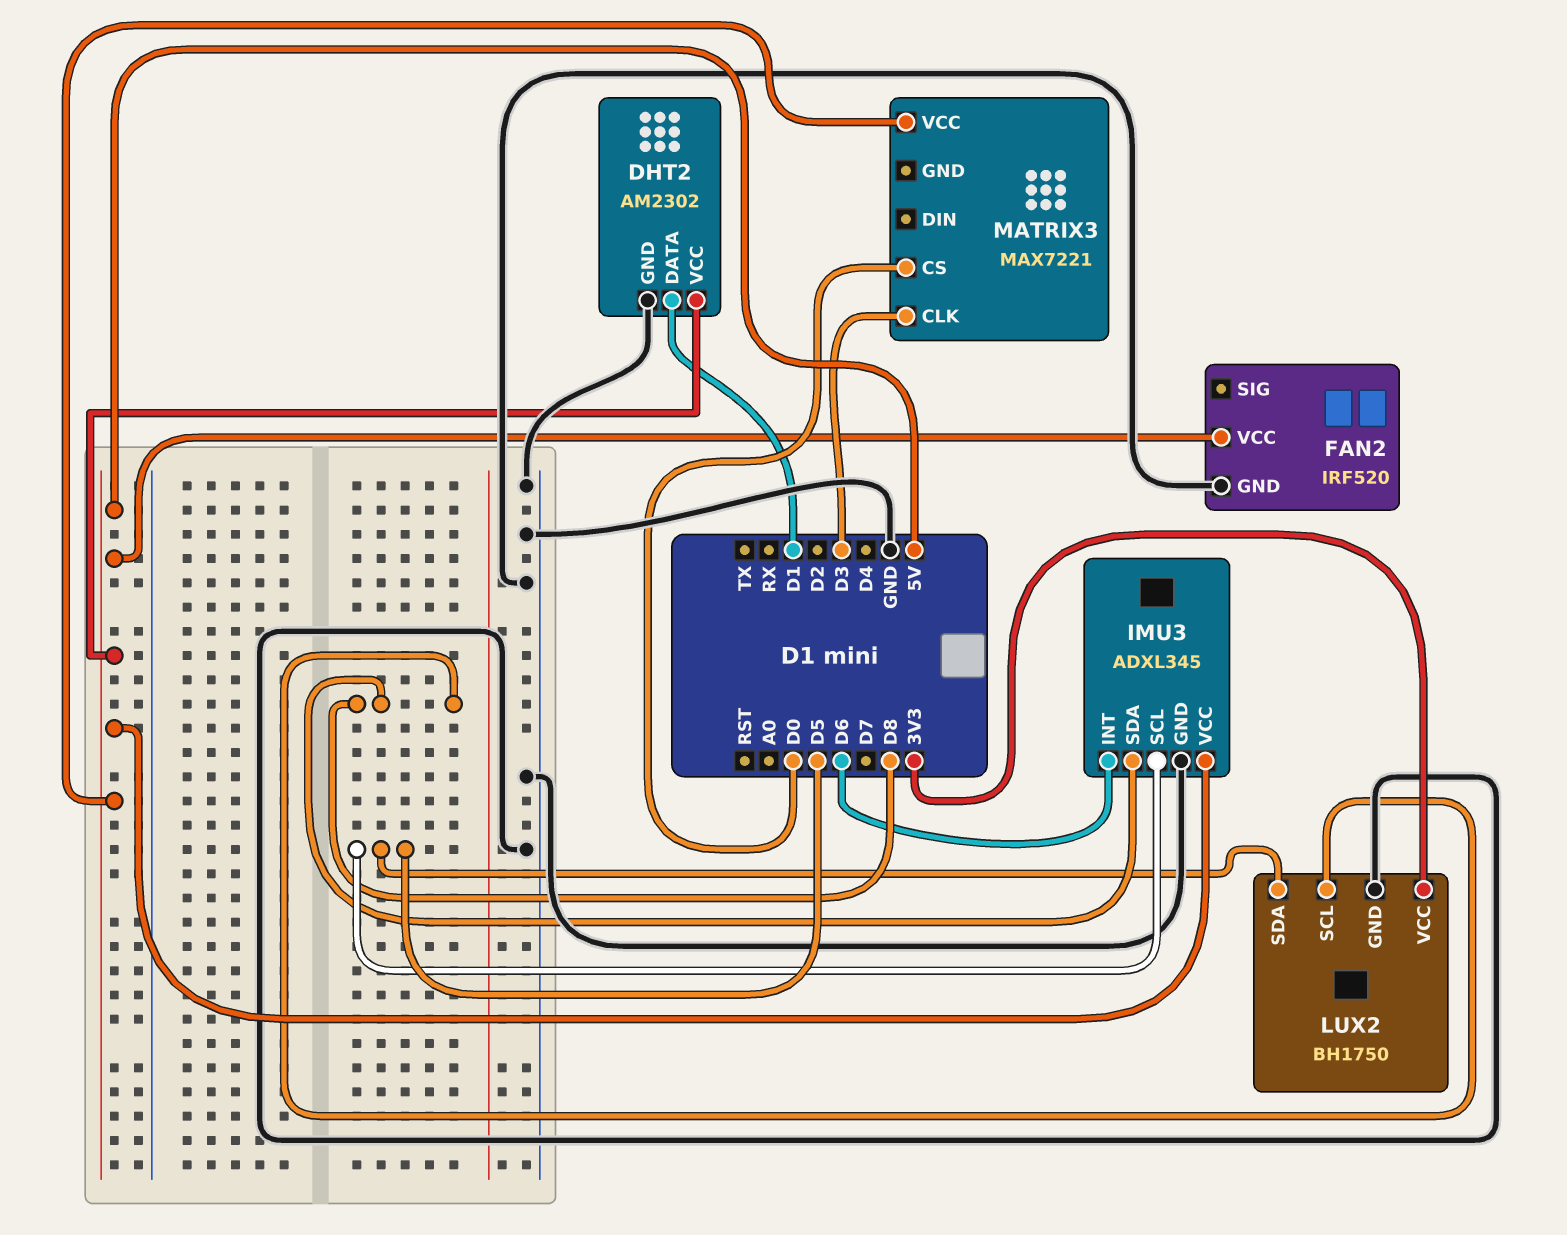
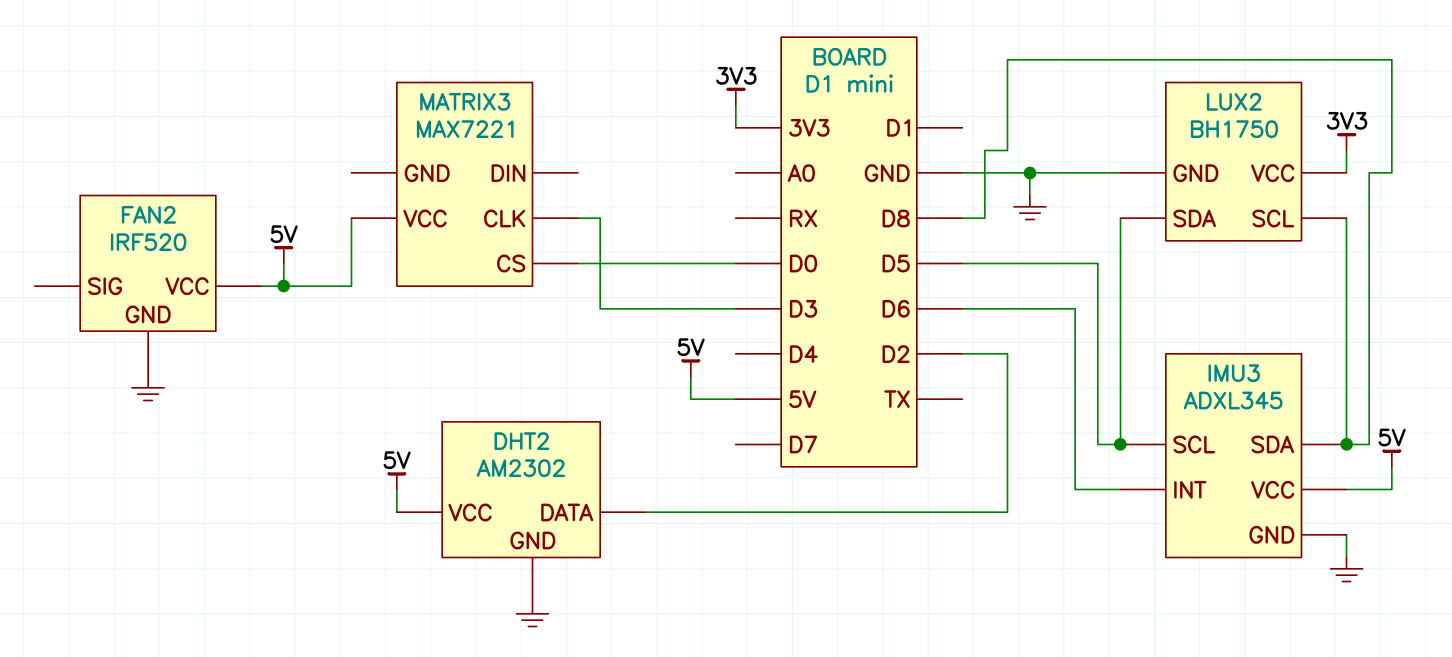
DHT2 pin DATA: D1 -> D2

